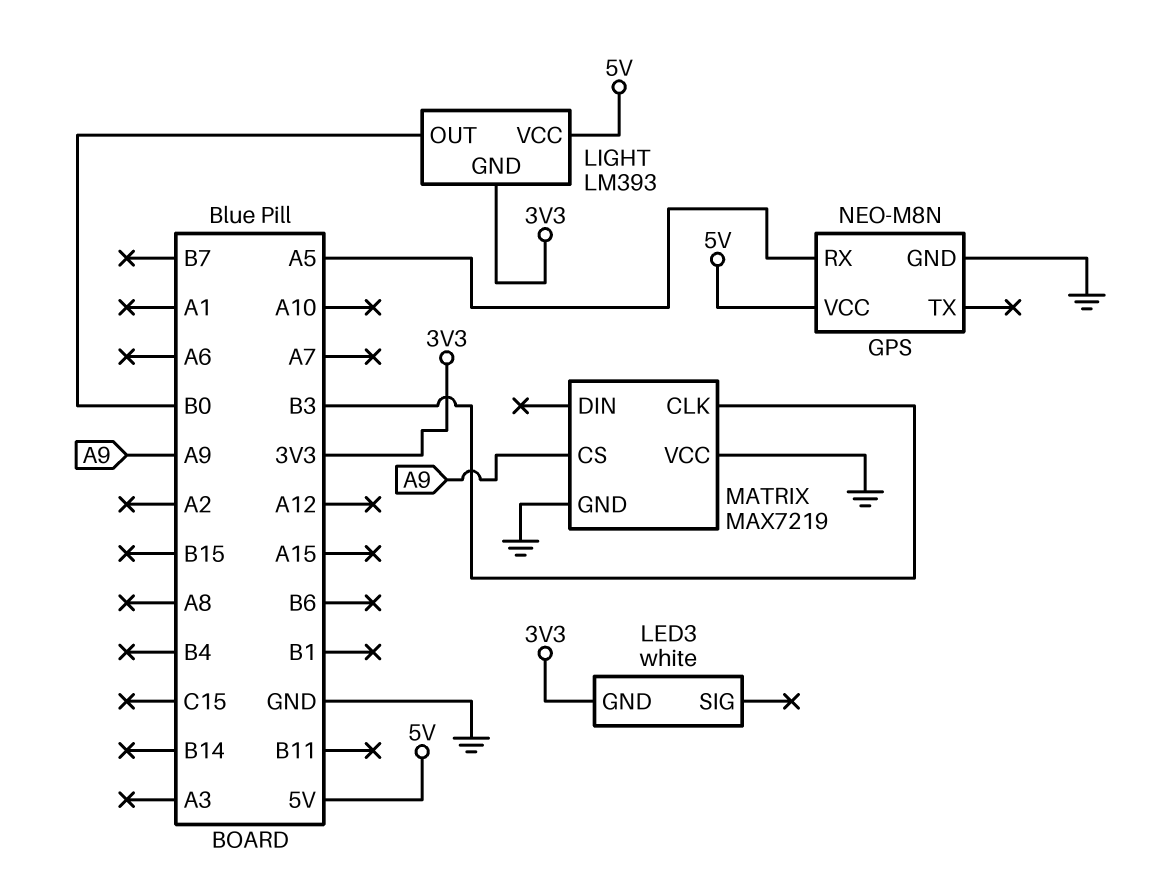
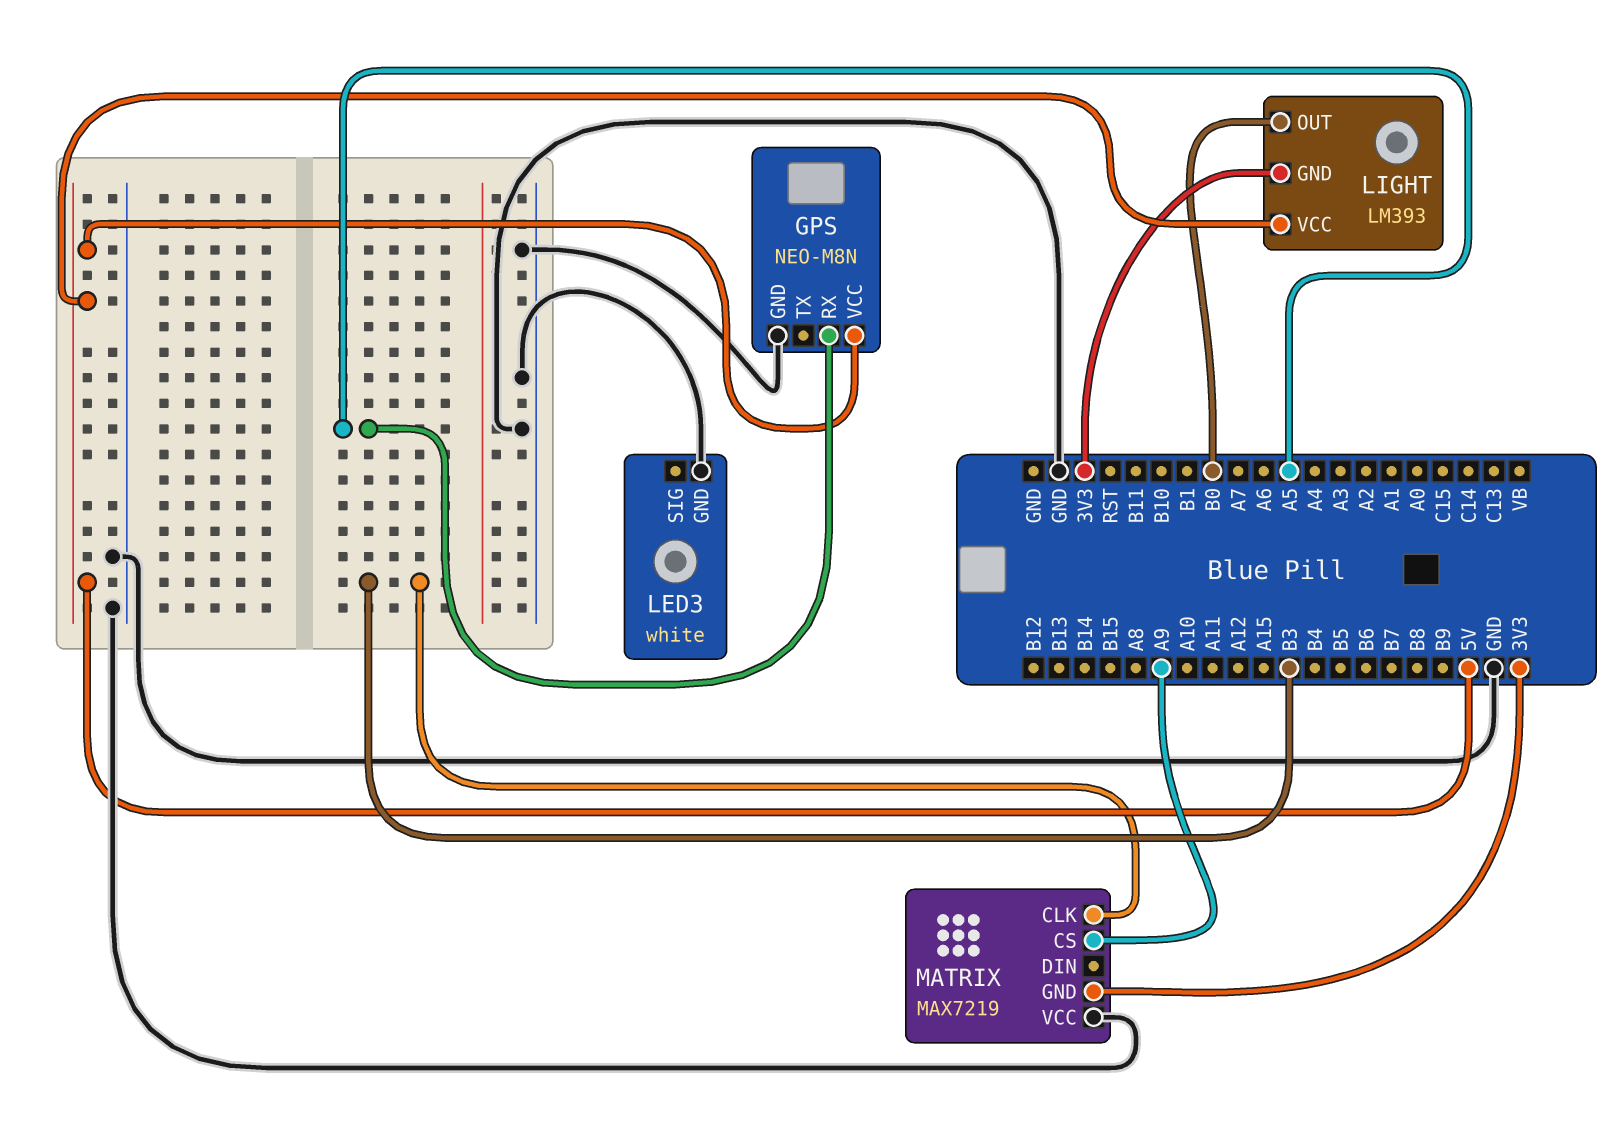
LED3 pin GND: 3V3 -> GND
MATRIX pin GND: GND -> 3V3

